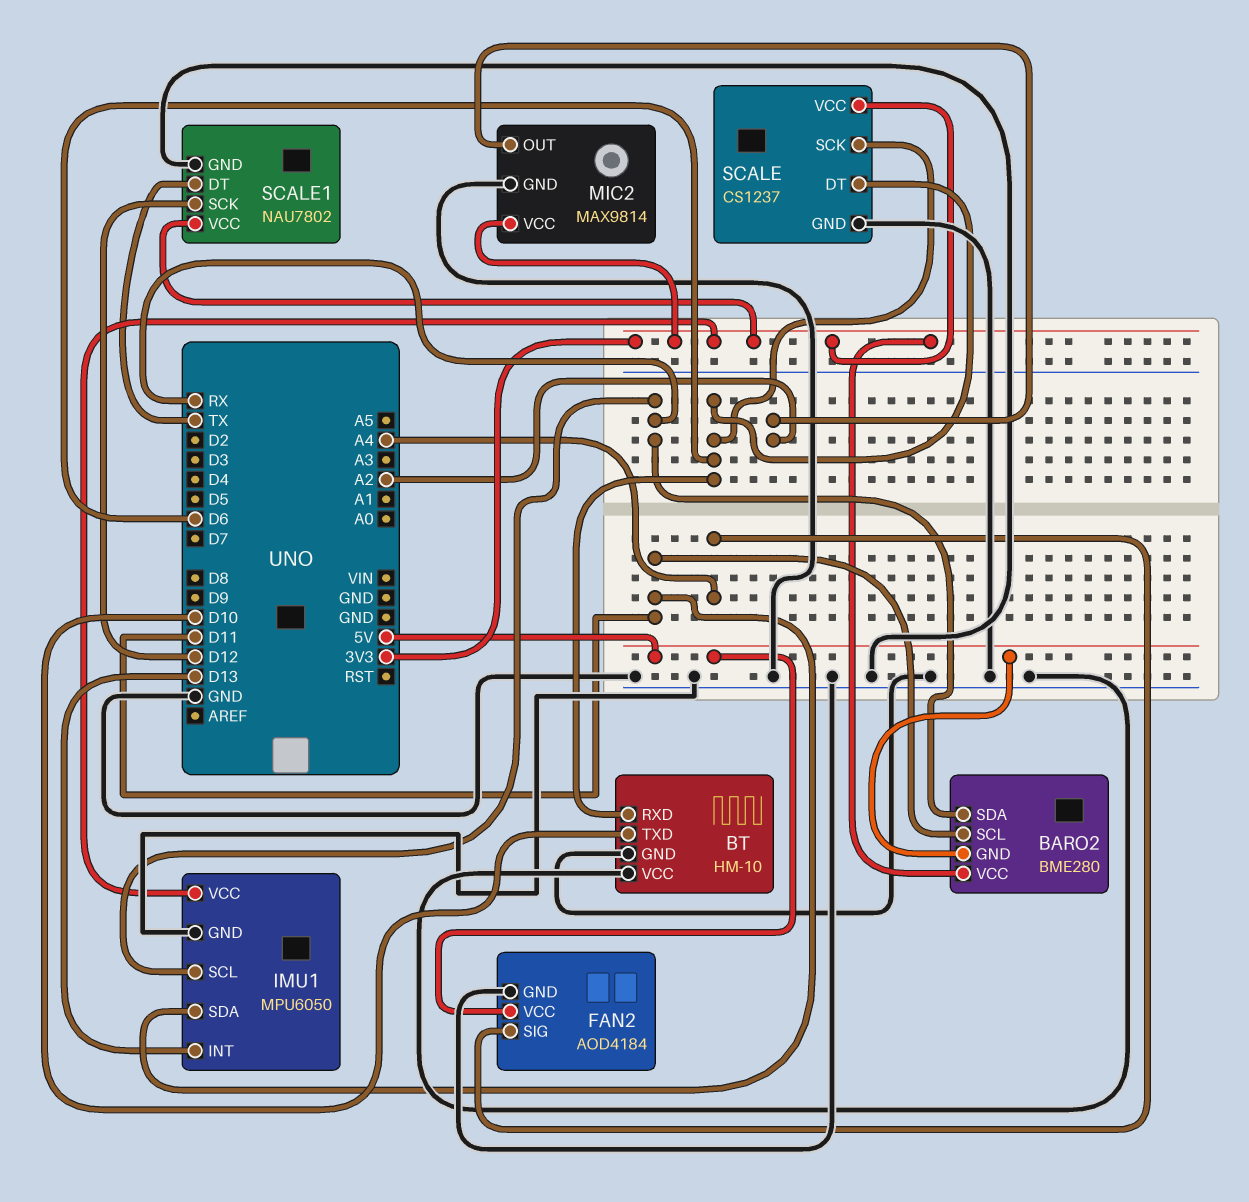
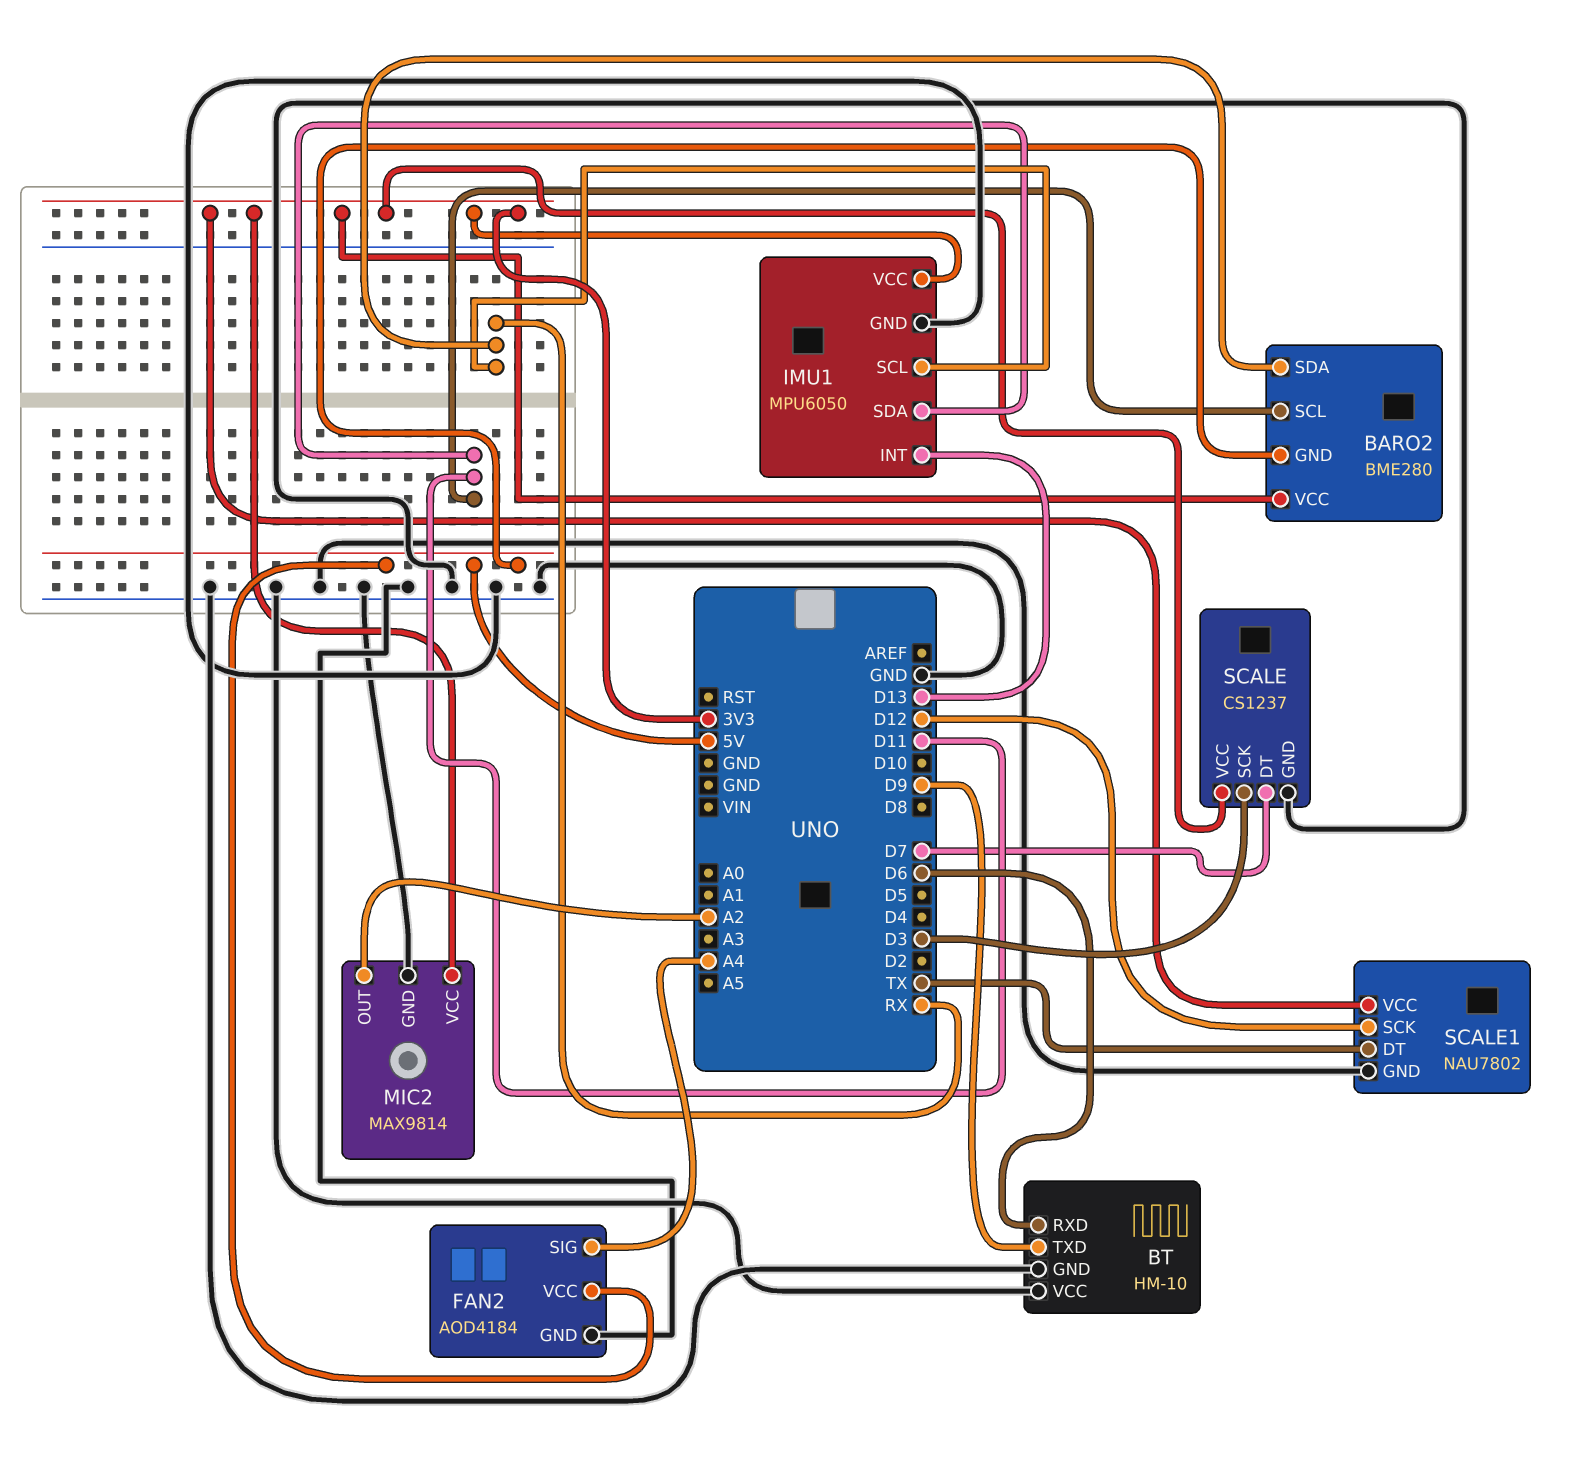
BT pin TXD: D10 -> D9
SCALE pin DT: D6 -> D7
SCALE pin SCK: D6 -> D3

